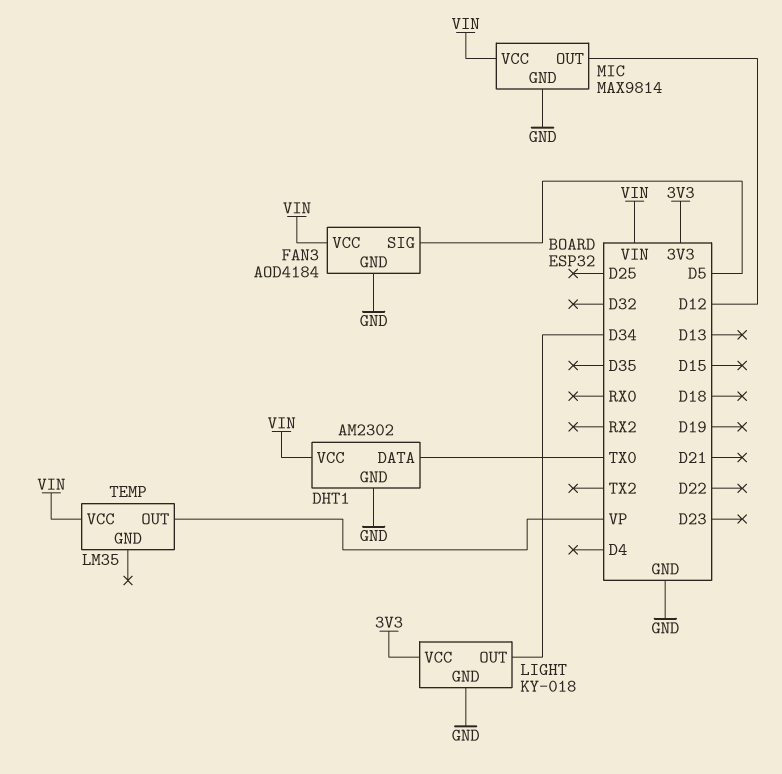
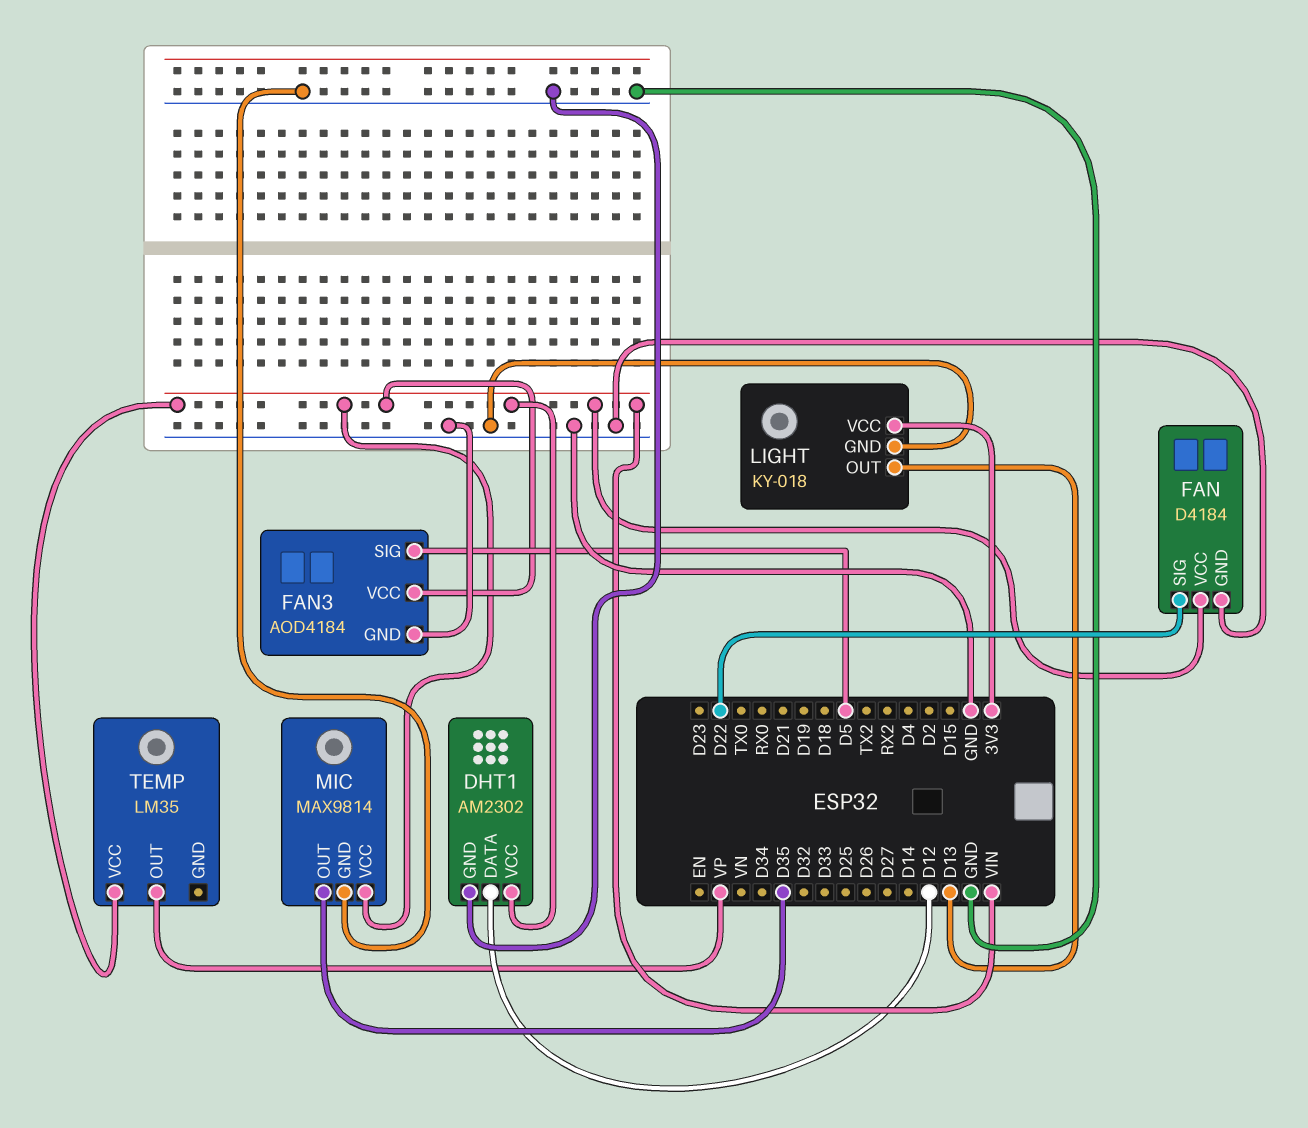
DHT1 pin DATA: TX0 -> D12
FAN: none -> D4184
FAN pin GND: none -> GND
FAN pin SIG: none -> D22
FAN pin VCC: none -> VIN
LIGHT pin OUT: D34 -> D13
MIC pin OUT: D12 -> D35

